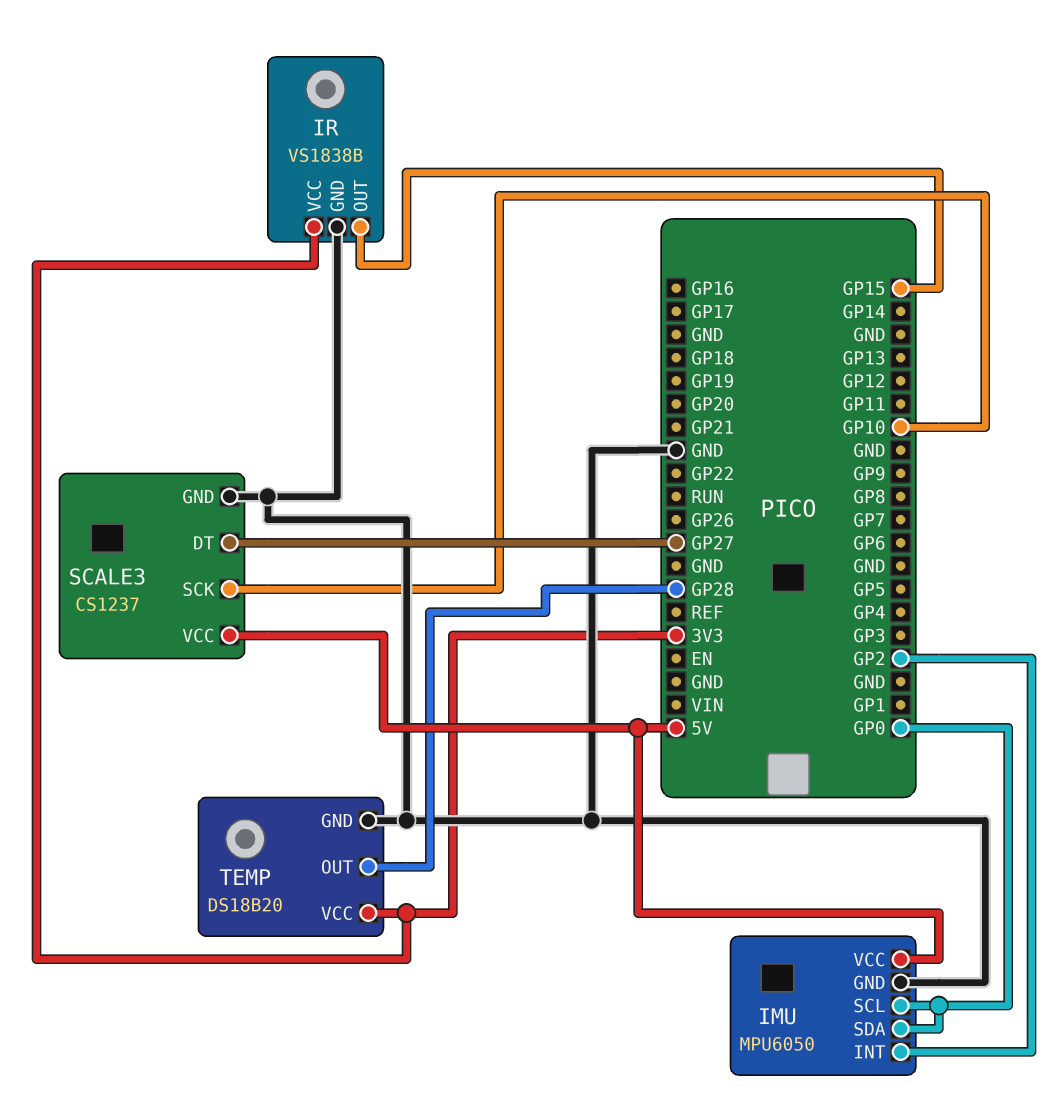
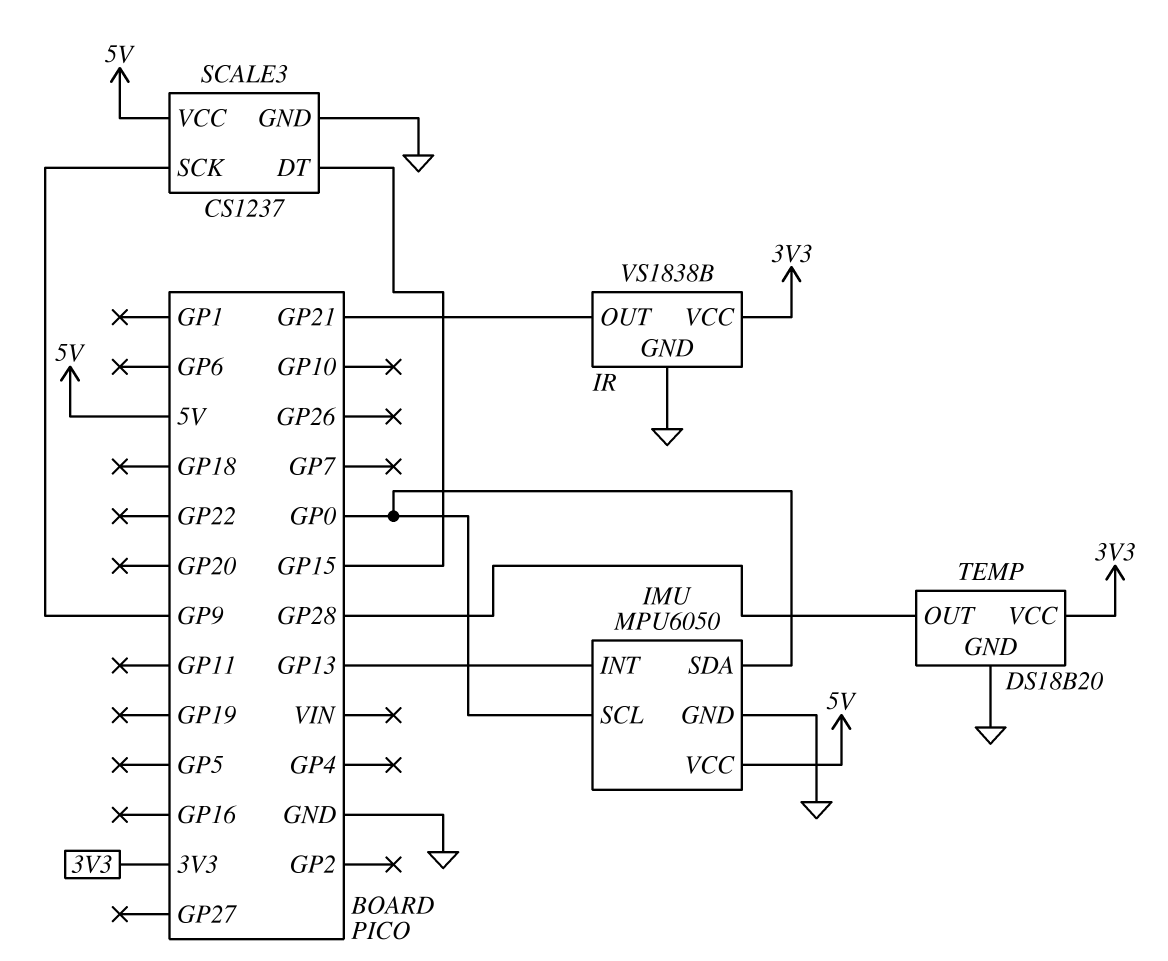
IMU pin INT: GP2 -> GP13
IR pin OUT: GP15 -> GP21
SCALE3 pin DT: GP27 -> GP15
SCALE3 pin SCK: GP10 -> GP9

